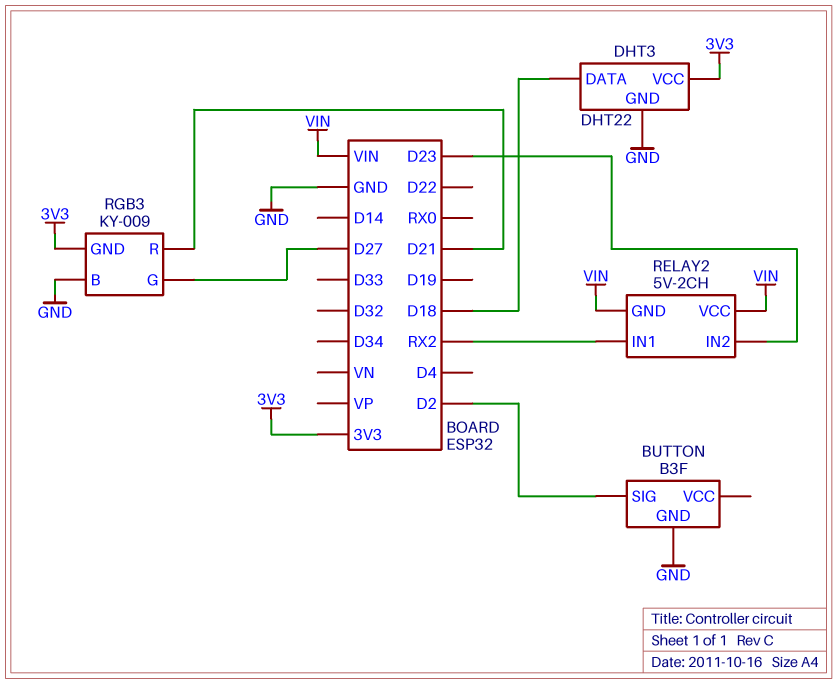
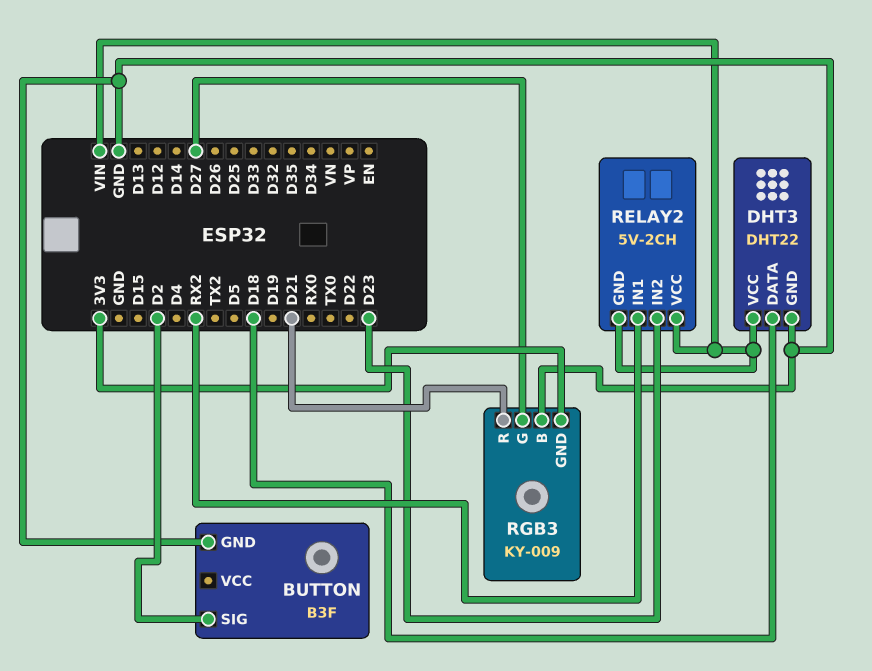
DHT3 pin VCC: 3V3 -> VIN

